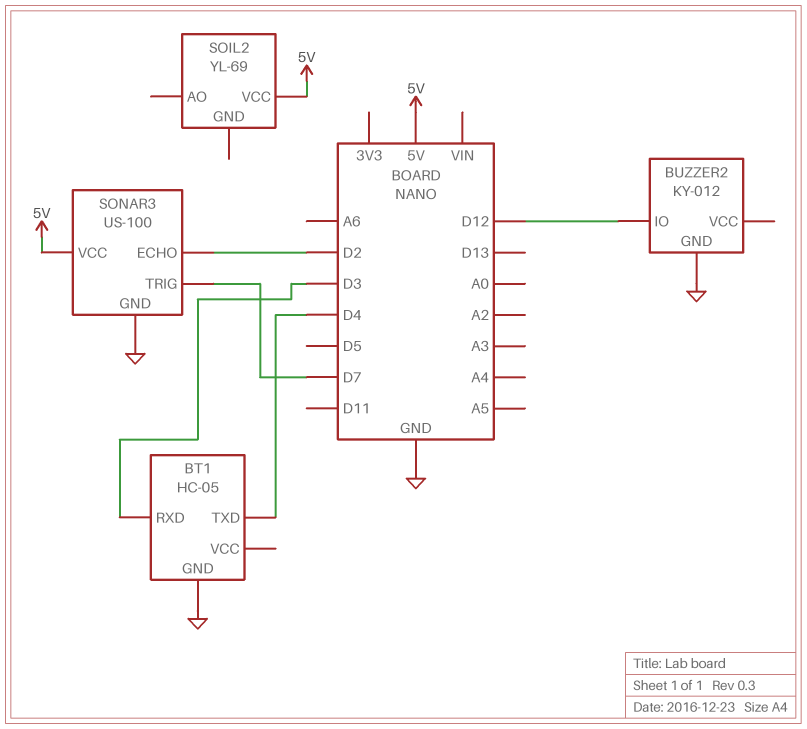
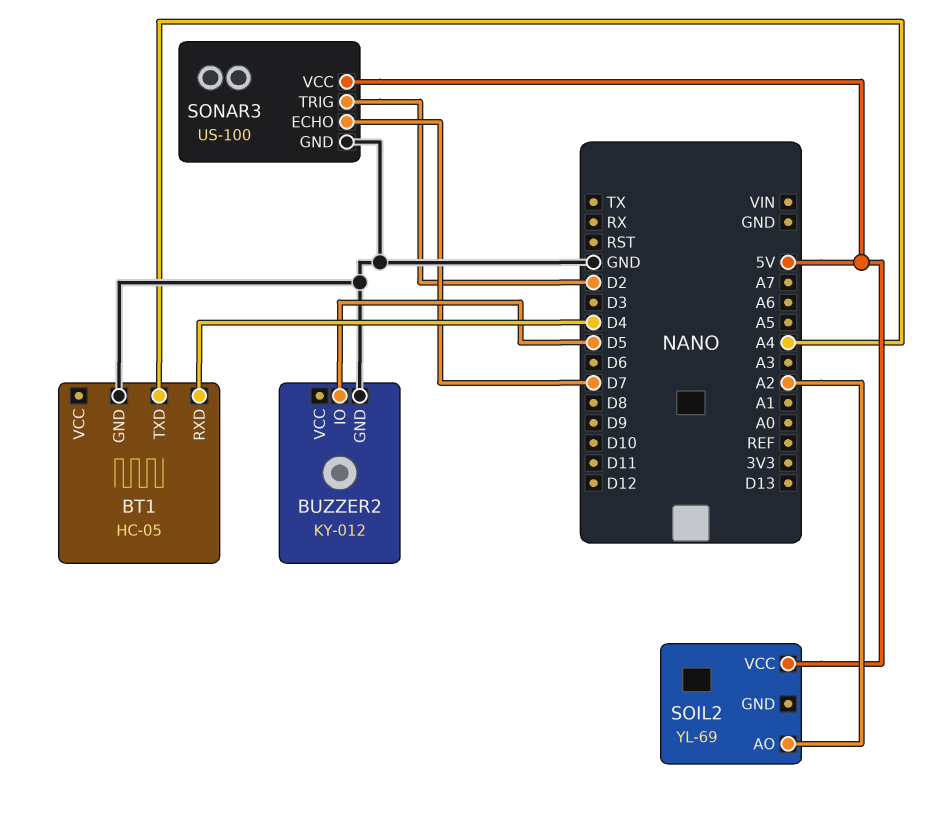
BT1 pin RXD: D3 -> D4
BT1 pin TXD: D4 -> A4
BUZZER2 pin IO: D12 -> D5
SOIL2 pin AO: none -> A2
SONAR3 pin ECHO: D2 -> D7
SONAR3 pin TRIG: D7 -> D2

